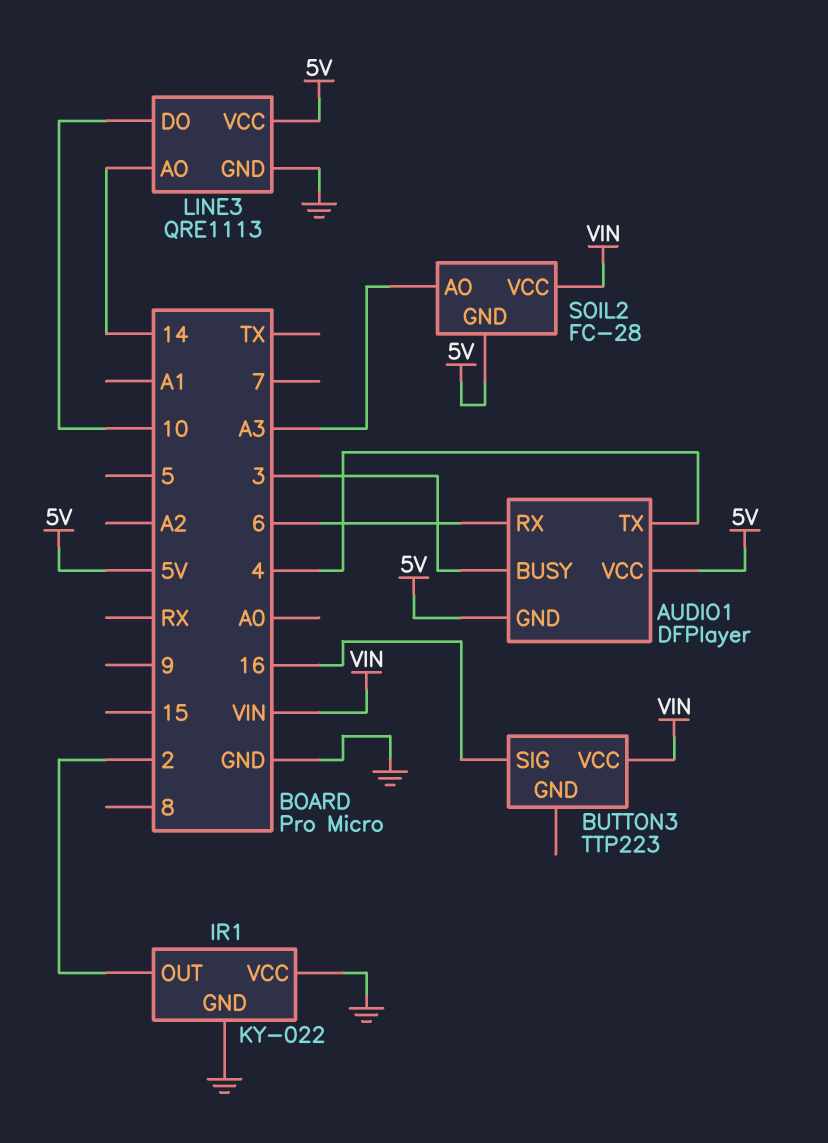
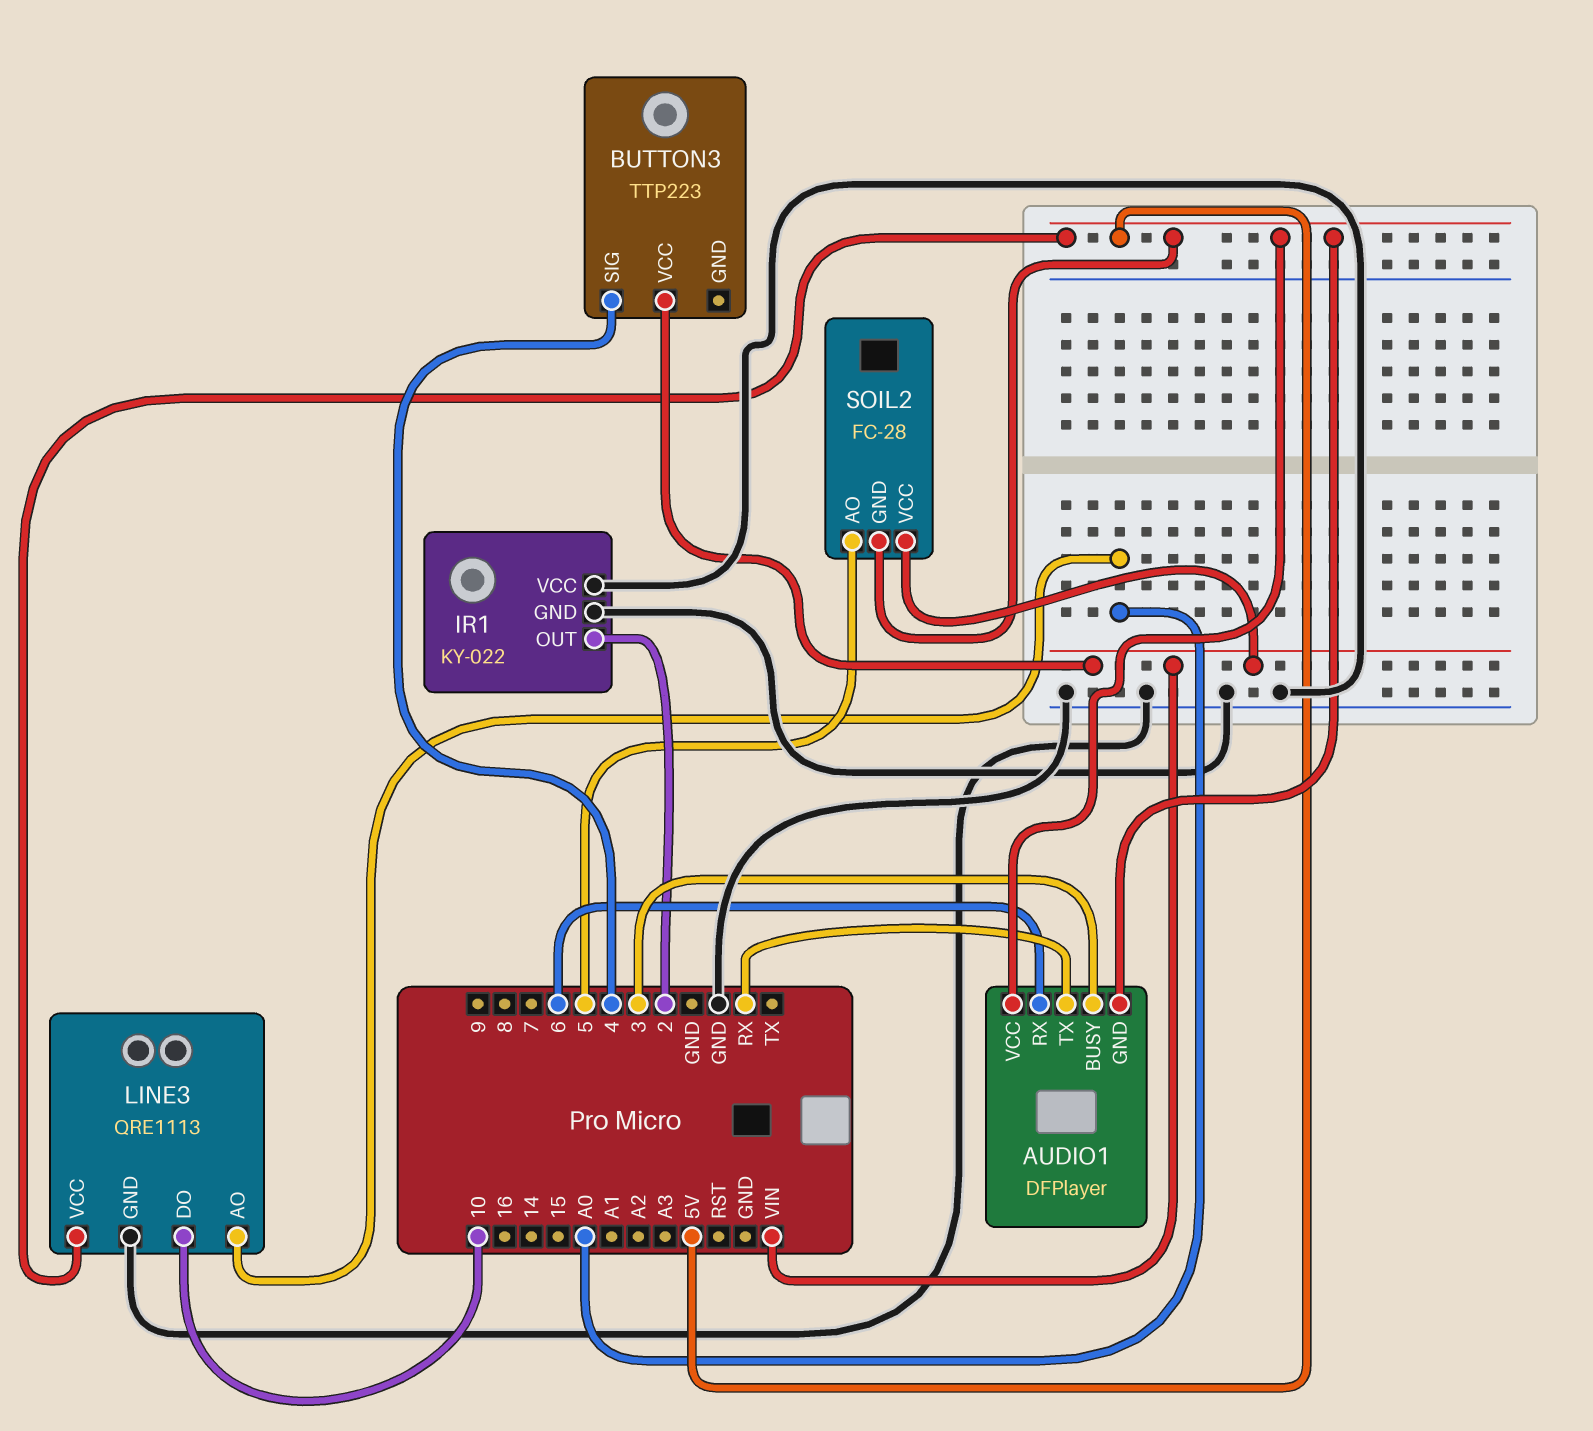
AUDIO1 pin TX: 4 -> RX
BUTTON3 pin SIG: 16 -> 4
LINE3 pin AO: 14 -> A0
SOIL2 pin AO: A3 -> 5

